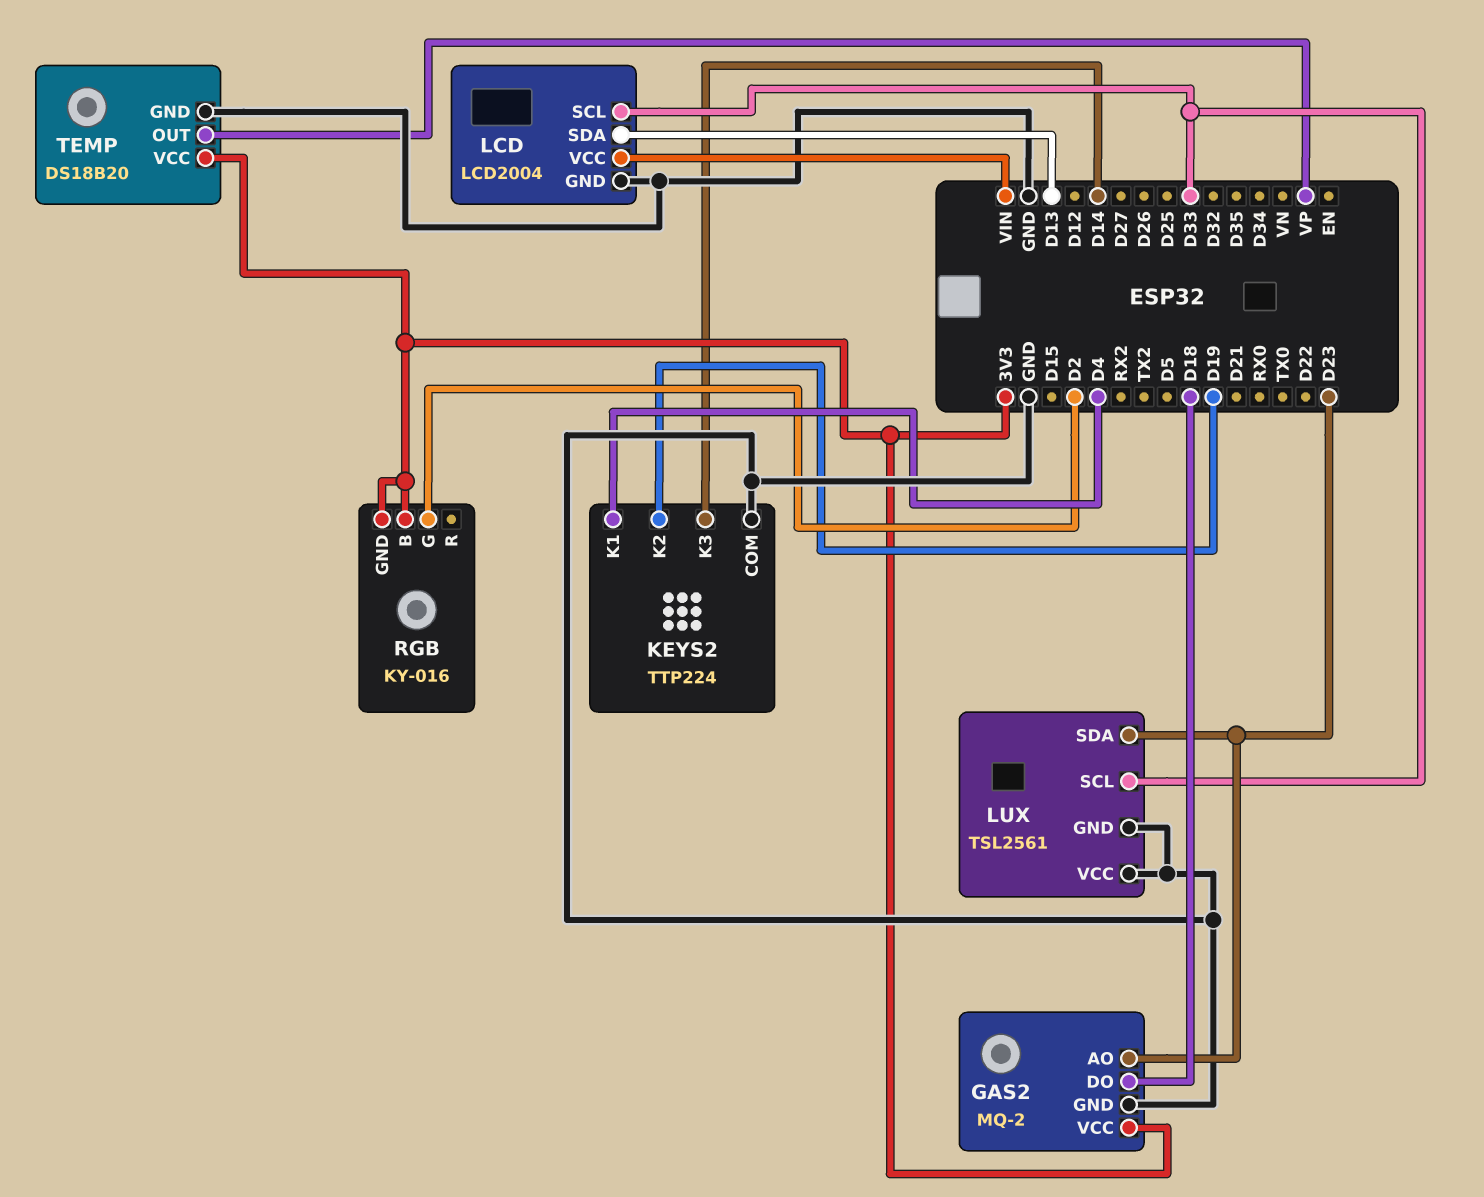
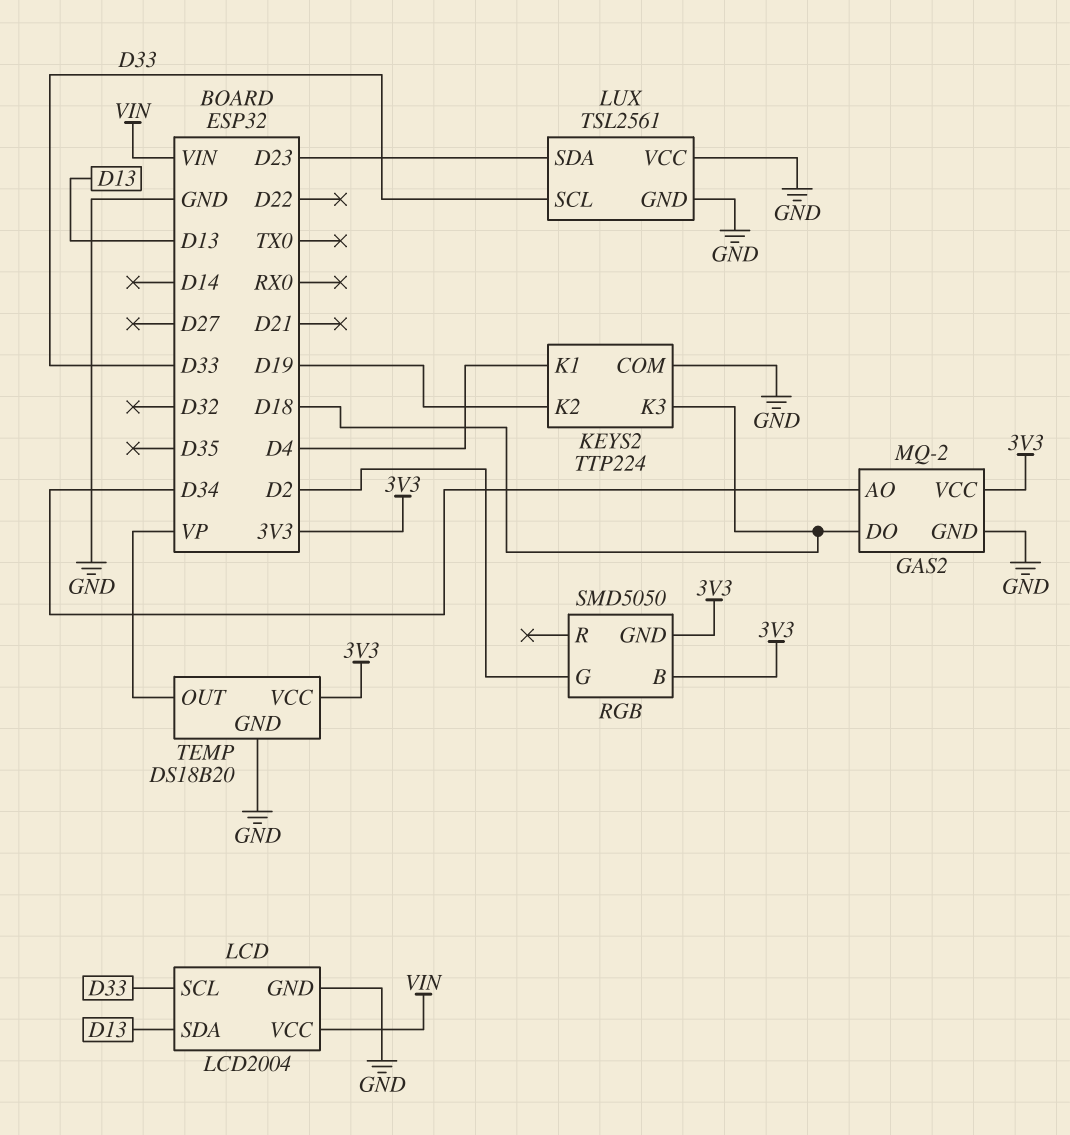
GAS2 pin AO: D23 -> D34
KEYS2 pin K3: D14 -> D18
RGB: KY-016 -> SMD5050

